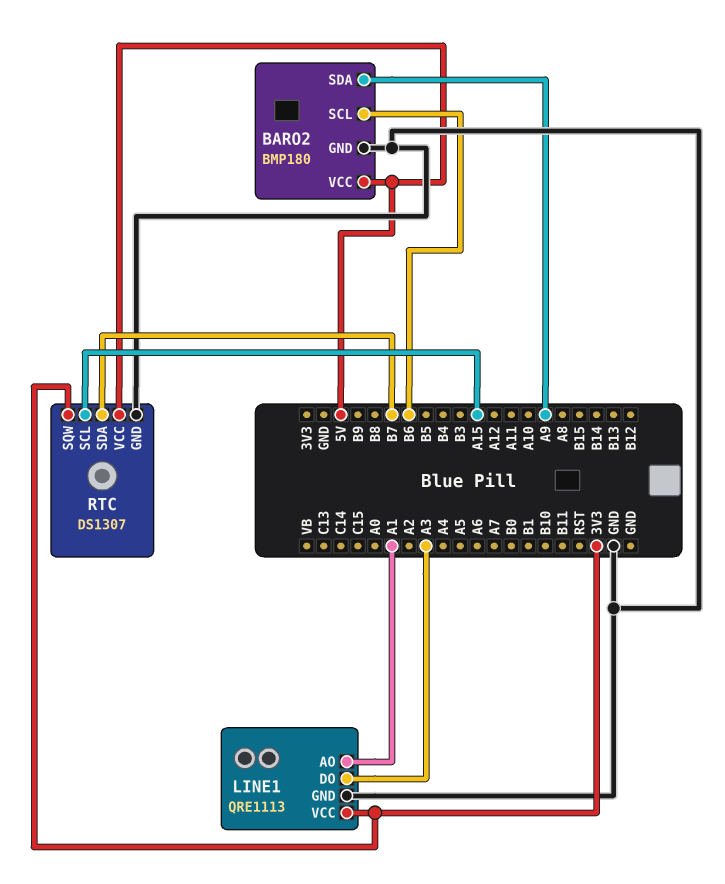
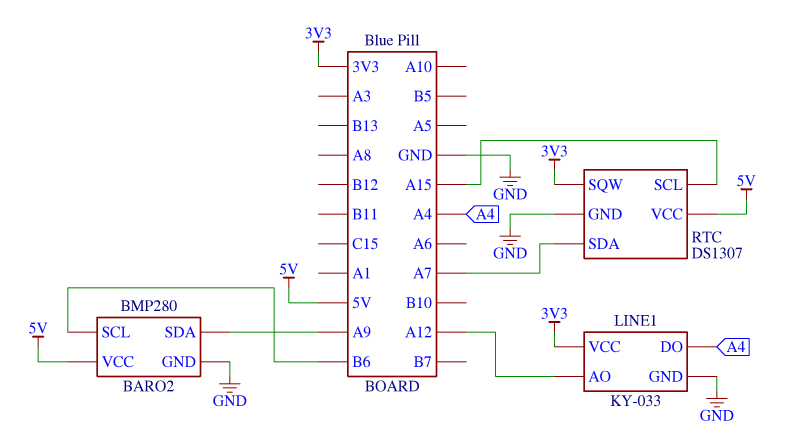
BARO2: BMP180 -> BMP280
LINE1: QRE1113 -> KY-033
LINE1 pin AO: A1 -> A12
LINE1 pin DO: A3 -> A4
RTC pin SDA: B7 -> A7

